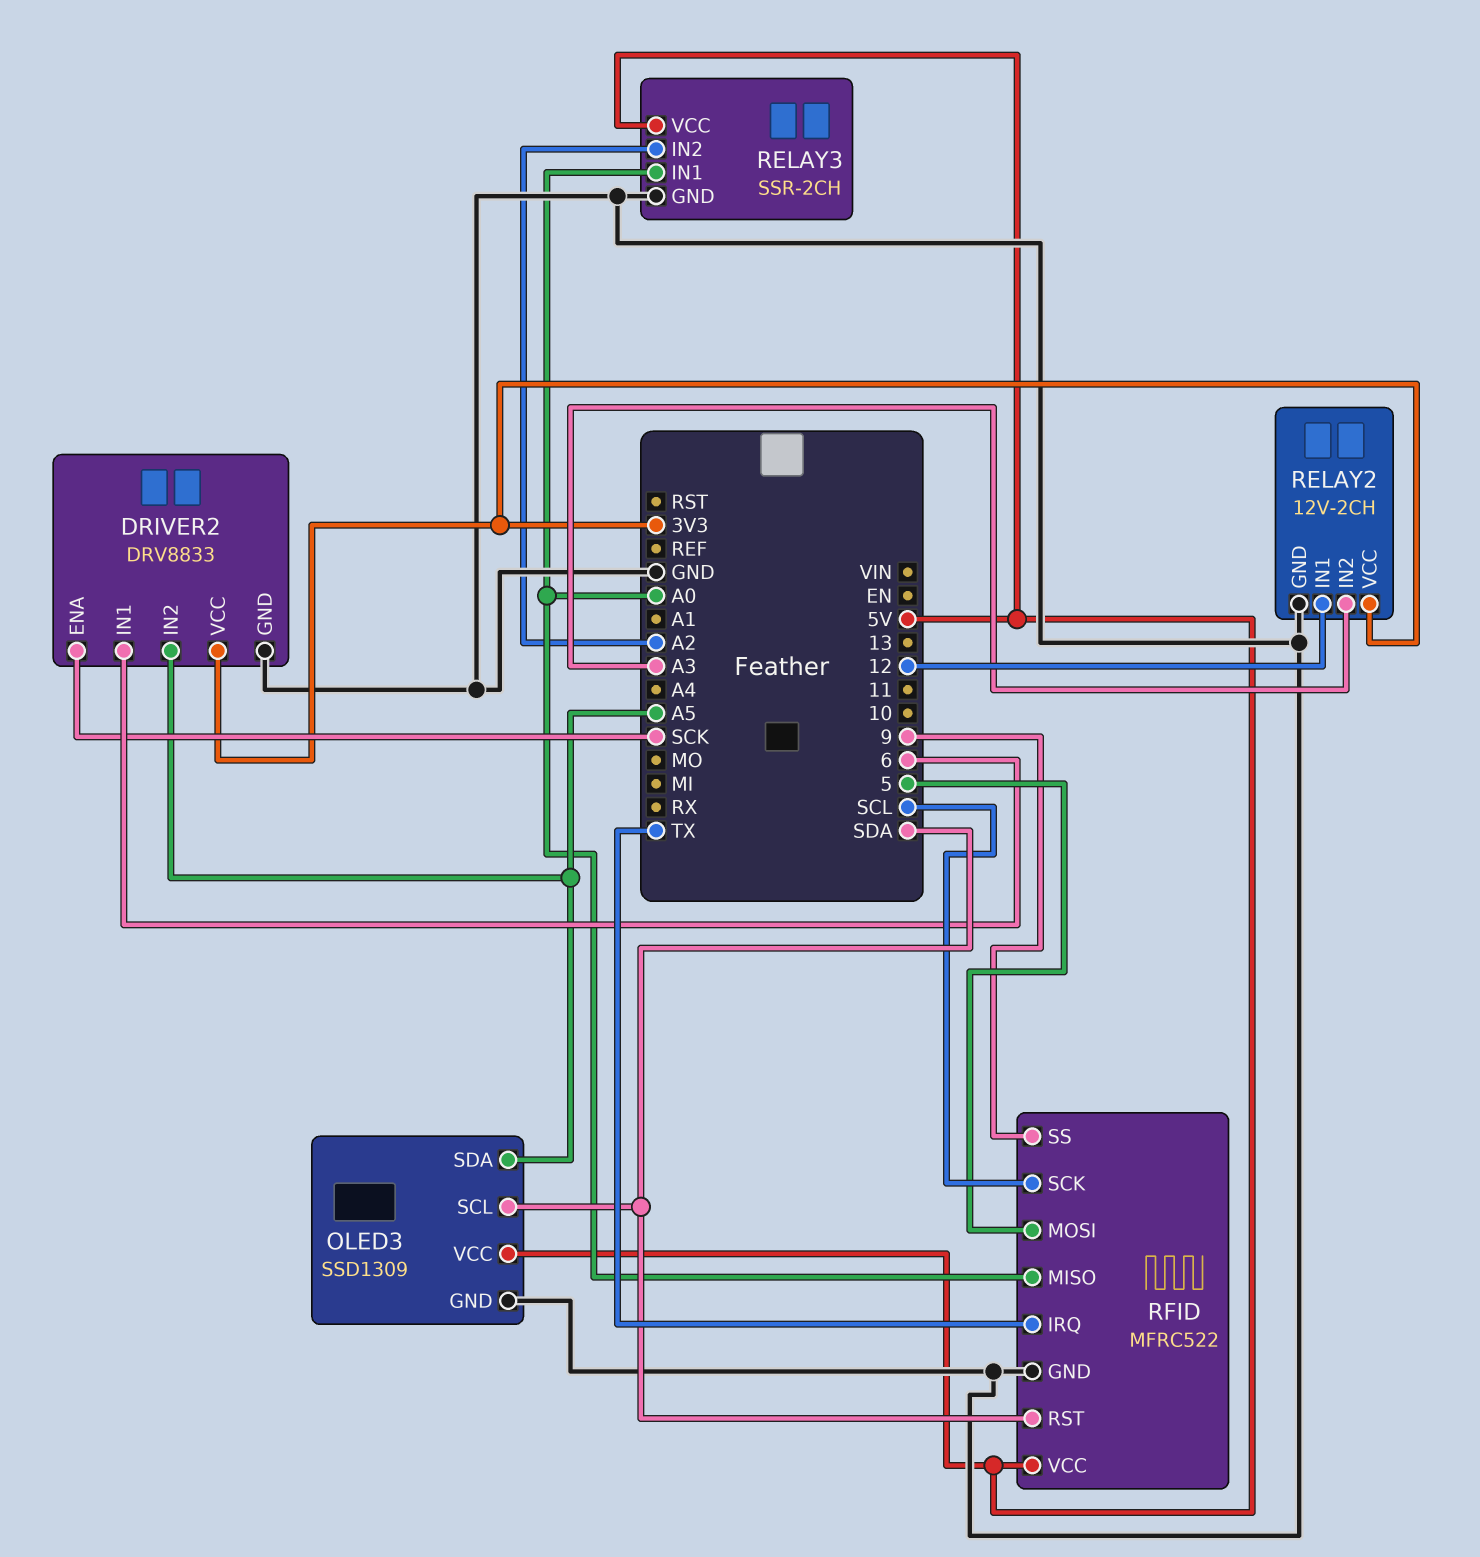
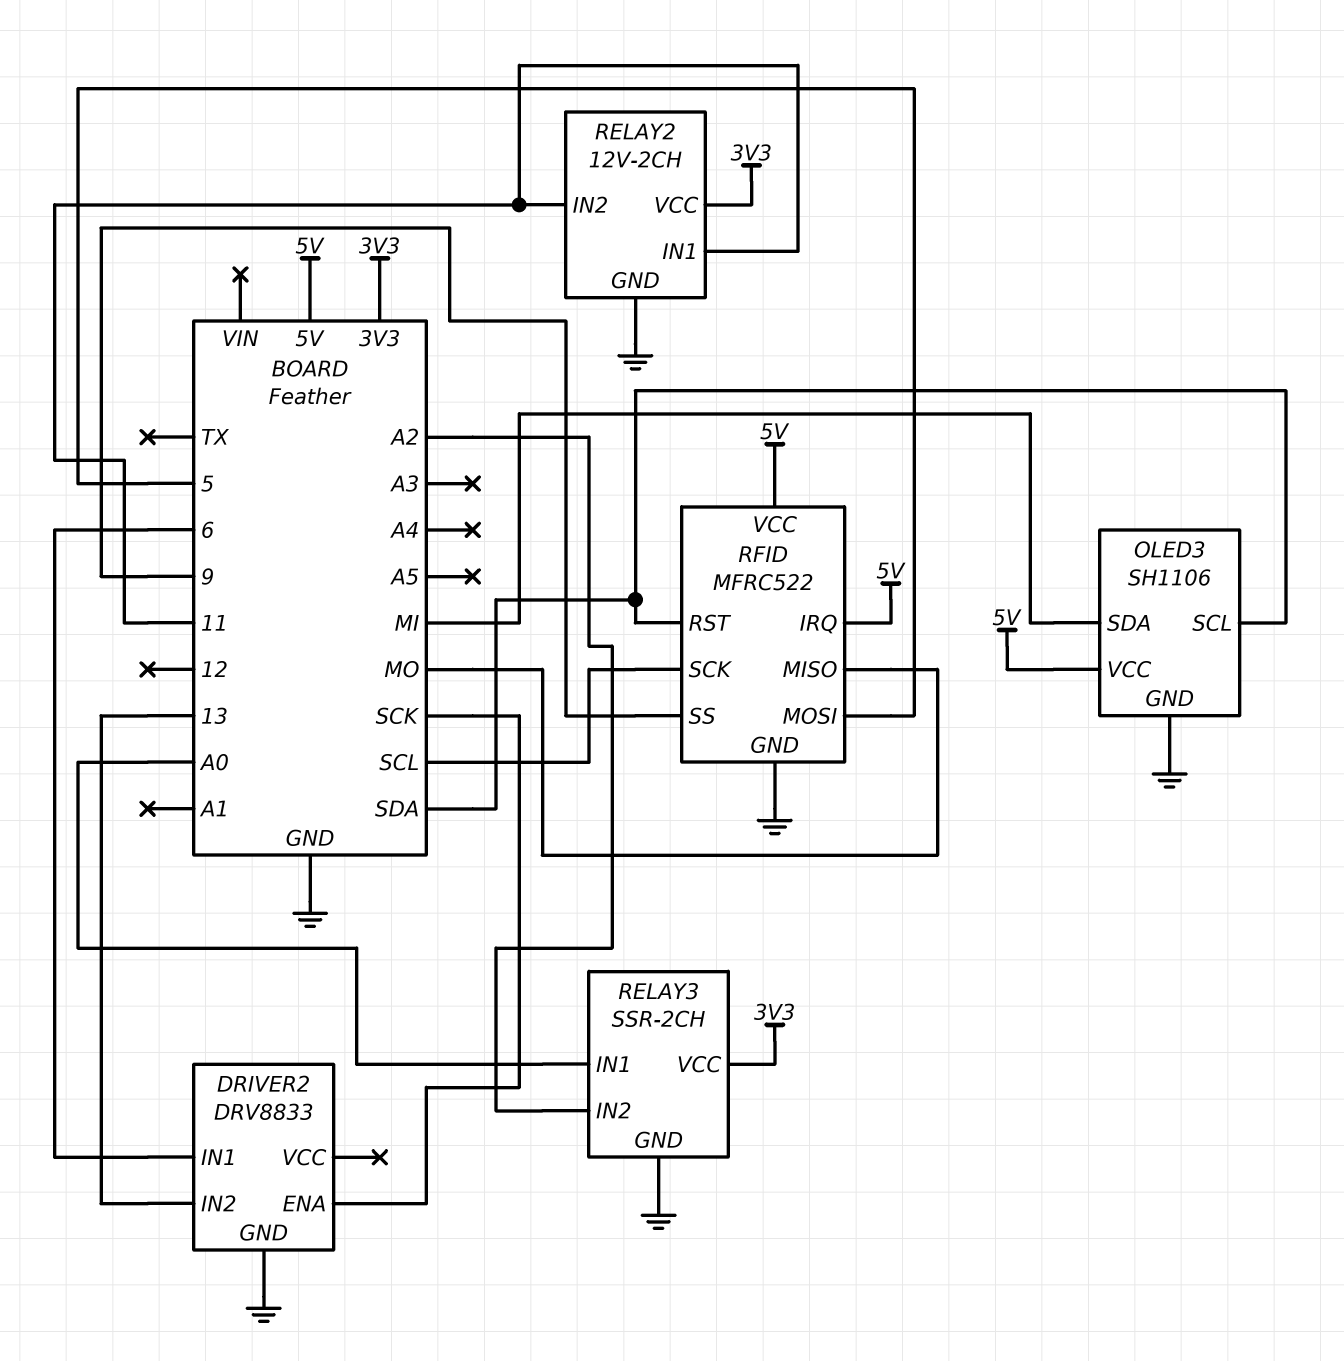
DRIVER2 pin IN2: A5 -> 13
DRIVER2 pin VCC: 3V3 -> none
OLED3: SSD1309 -> SH1106
OLED3 pin SDA: A5 -> MI
RELAY2 pin IN1: 12 -> 11
RELAY2 pin IN2: A3 -> 11
RELAY3 pin VCC: 5V -> 3V3
RFID pin IRQ: TX -> 5V
RFID pin MISO: A0 -> MO

